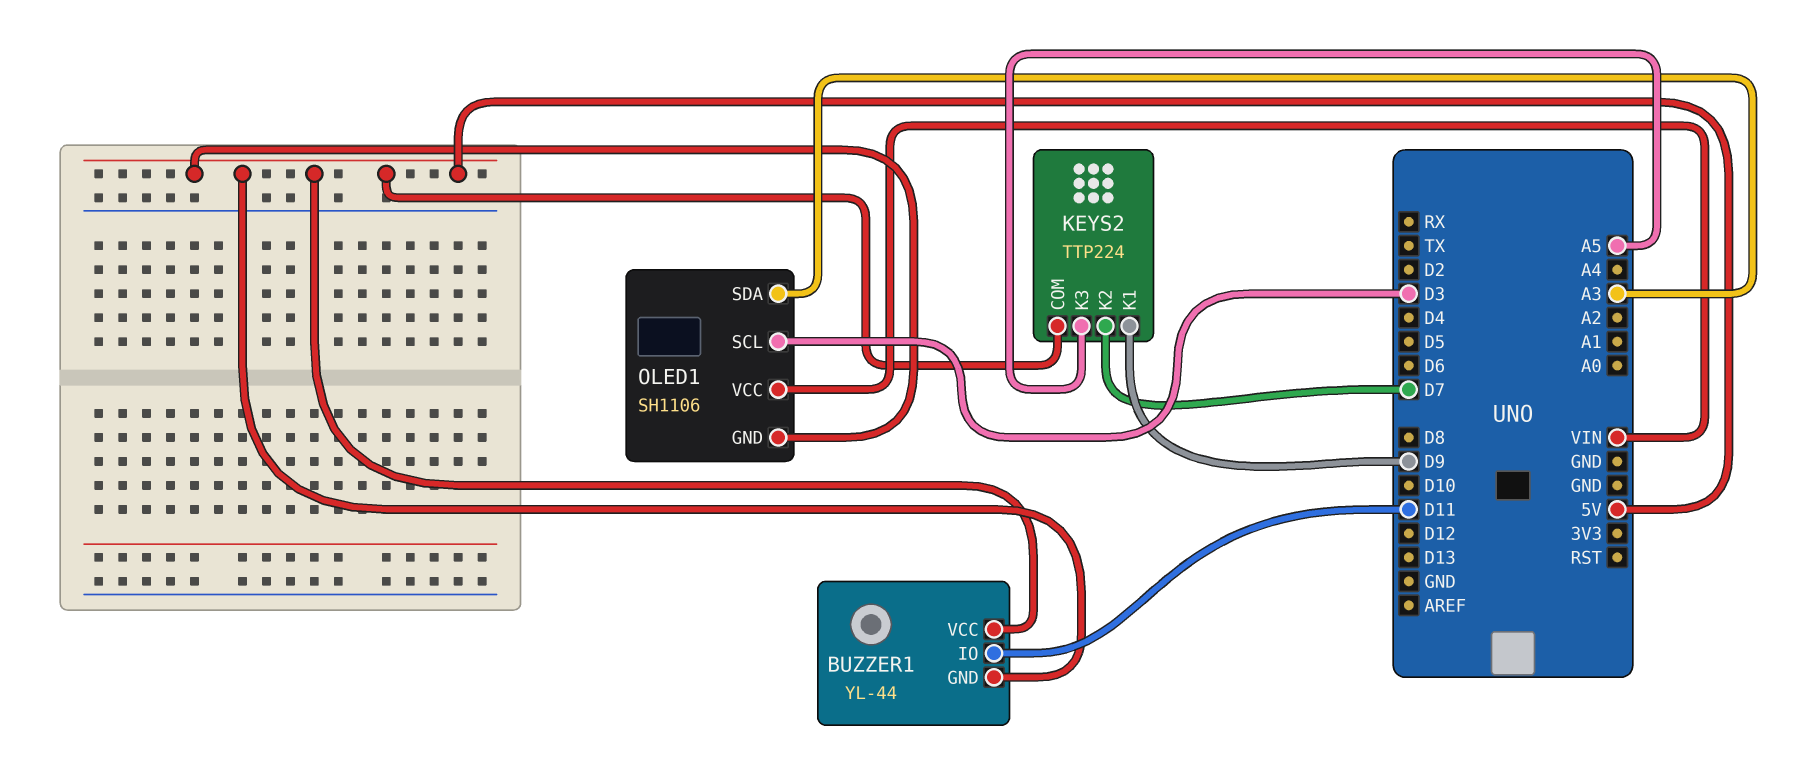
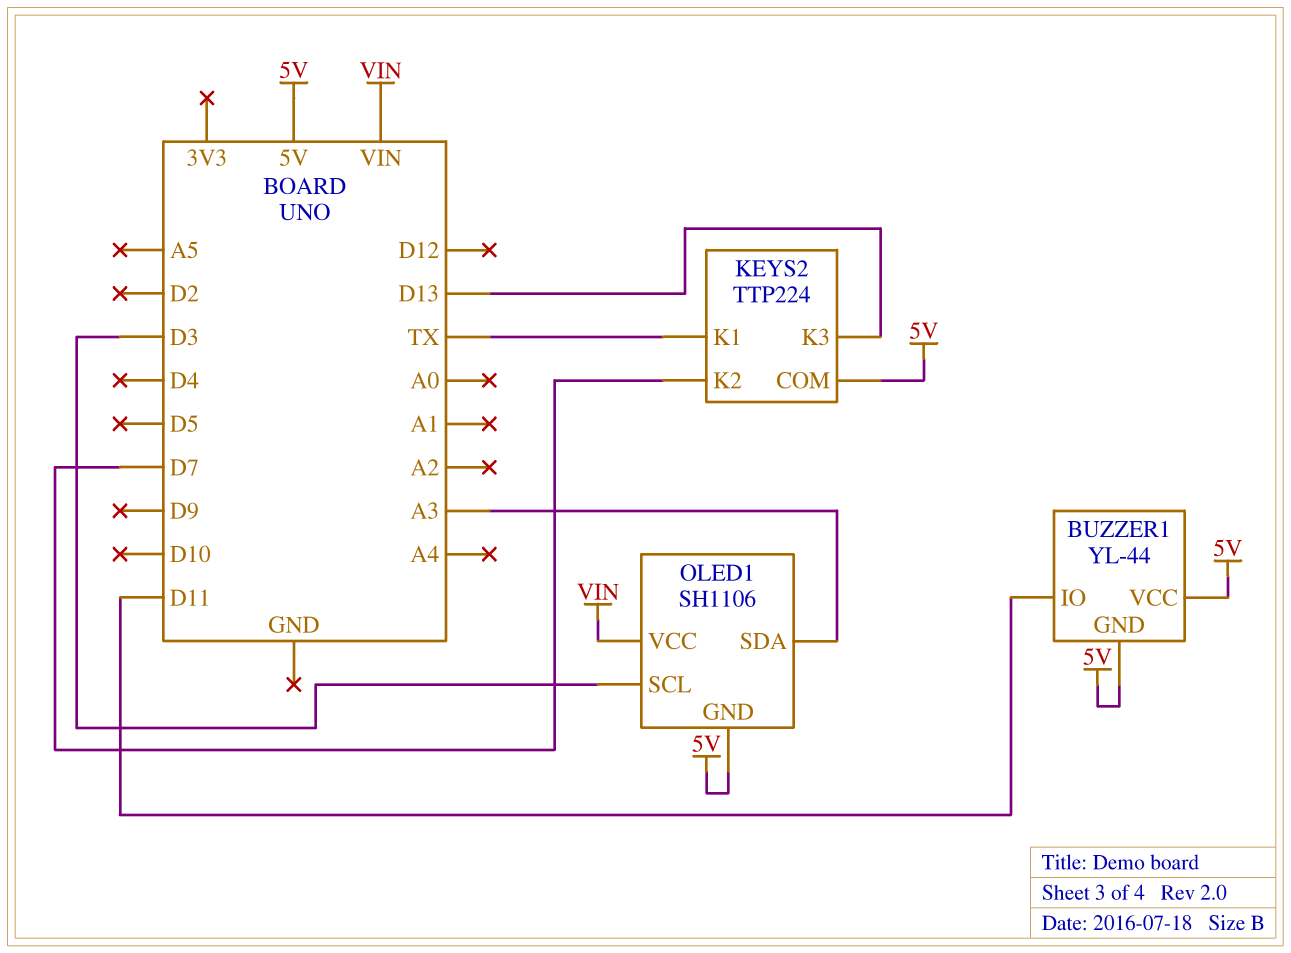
KEYS2 pin K1: D9 -> TX
KEYS2 pin K3: A5 -> D13

